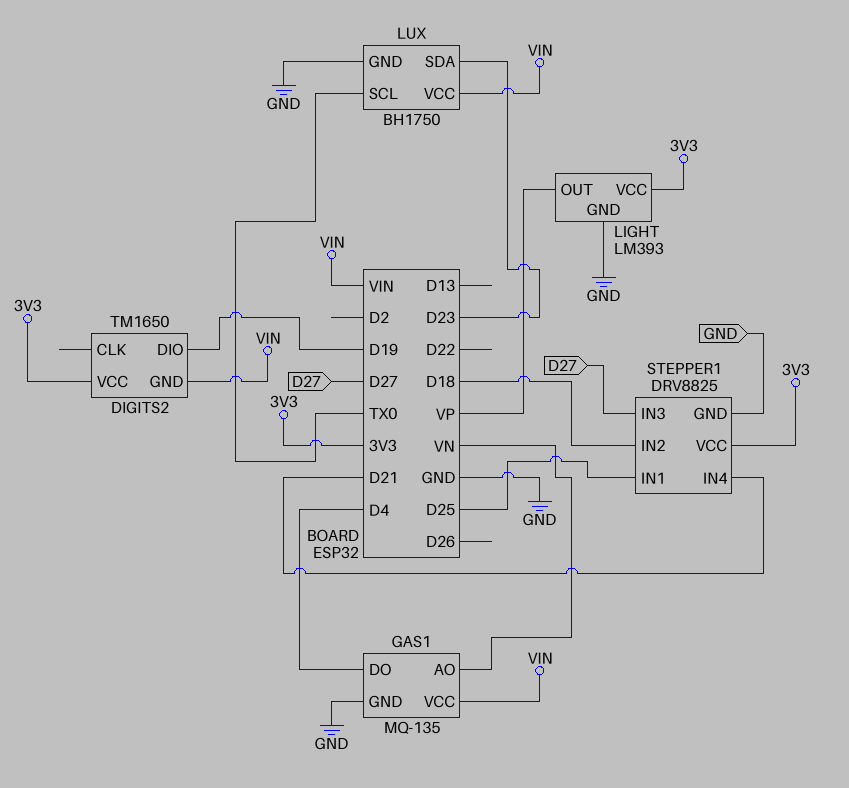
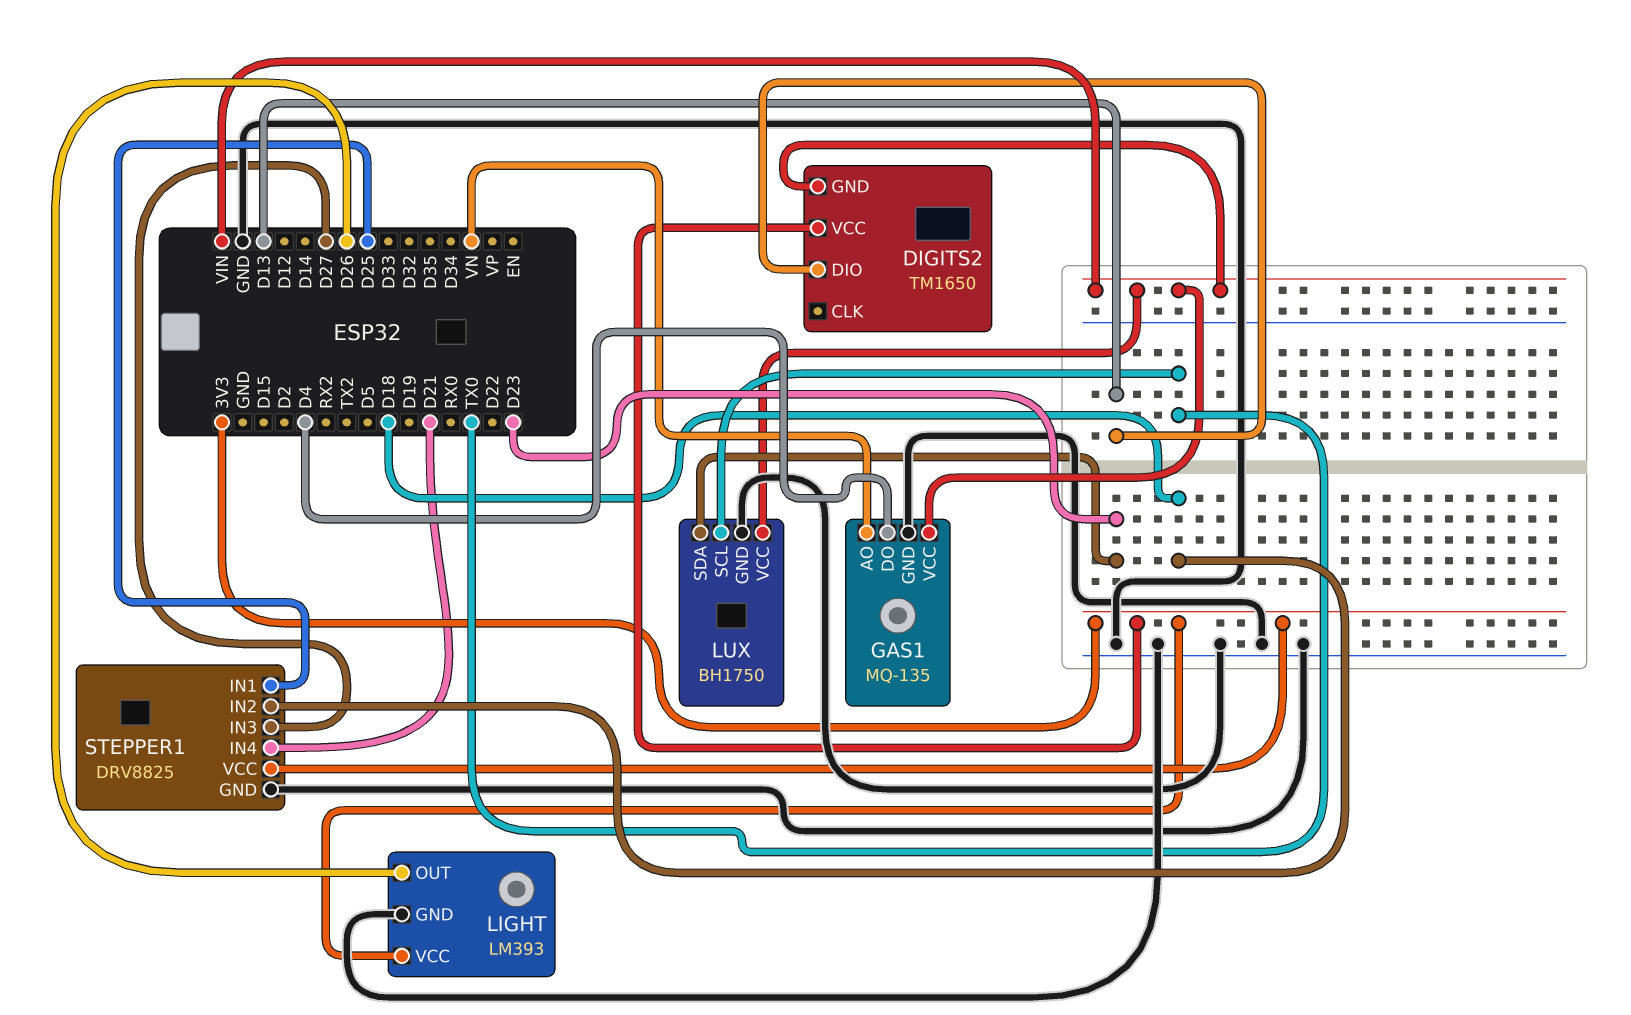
DIGITS2 pin DIO: D19 -> D13
LIGHT pin OUT: VP -> D26

